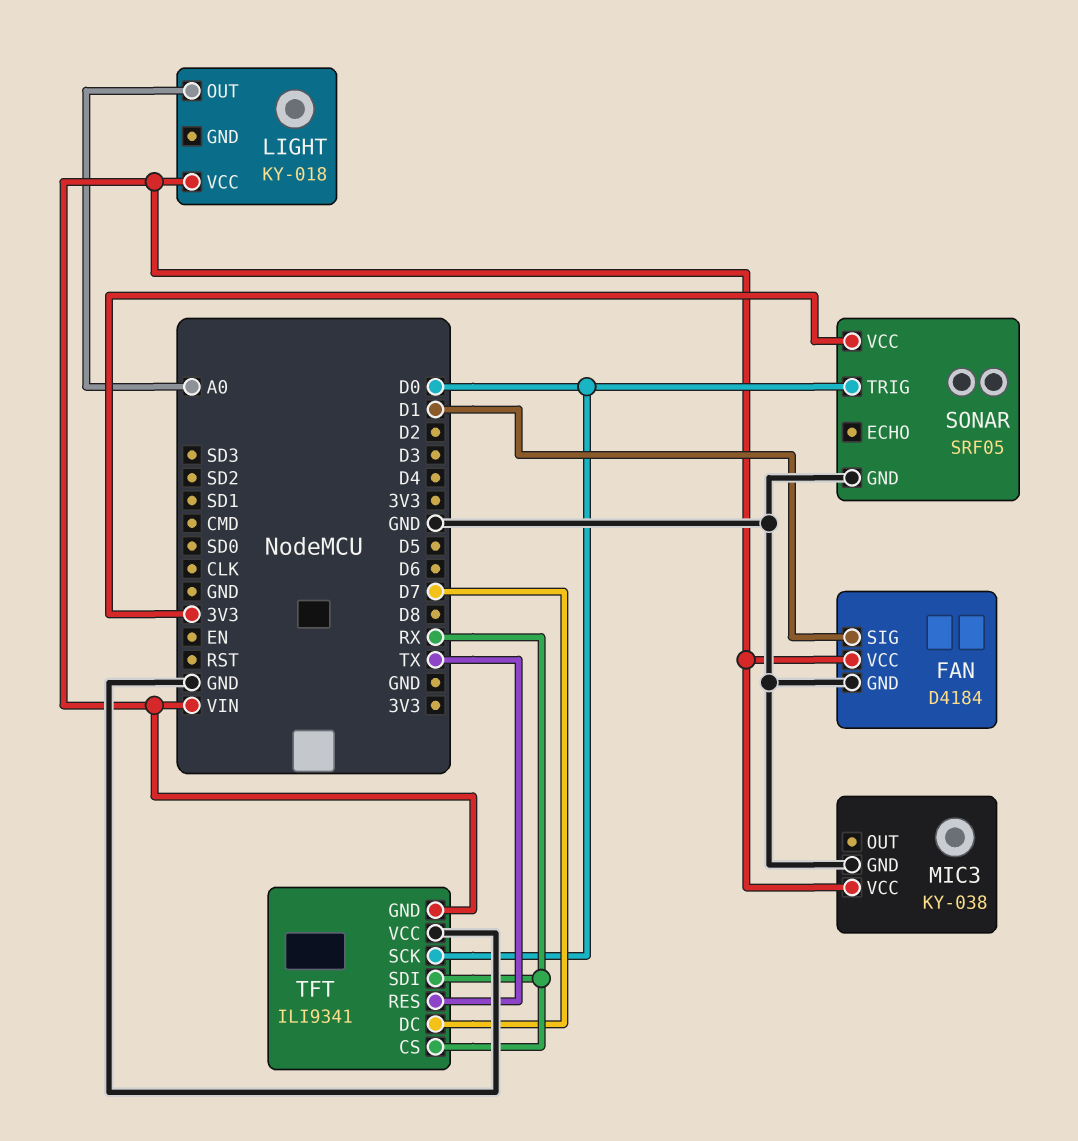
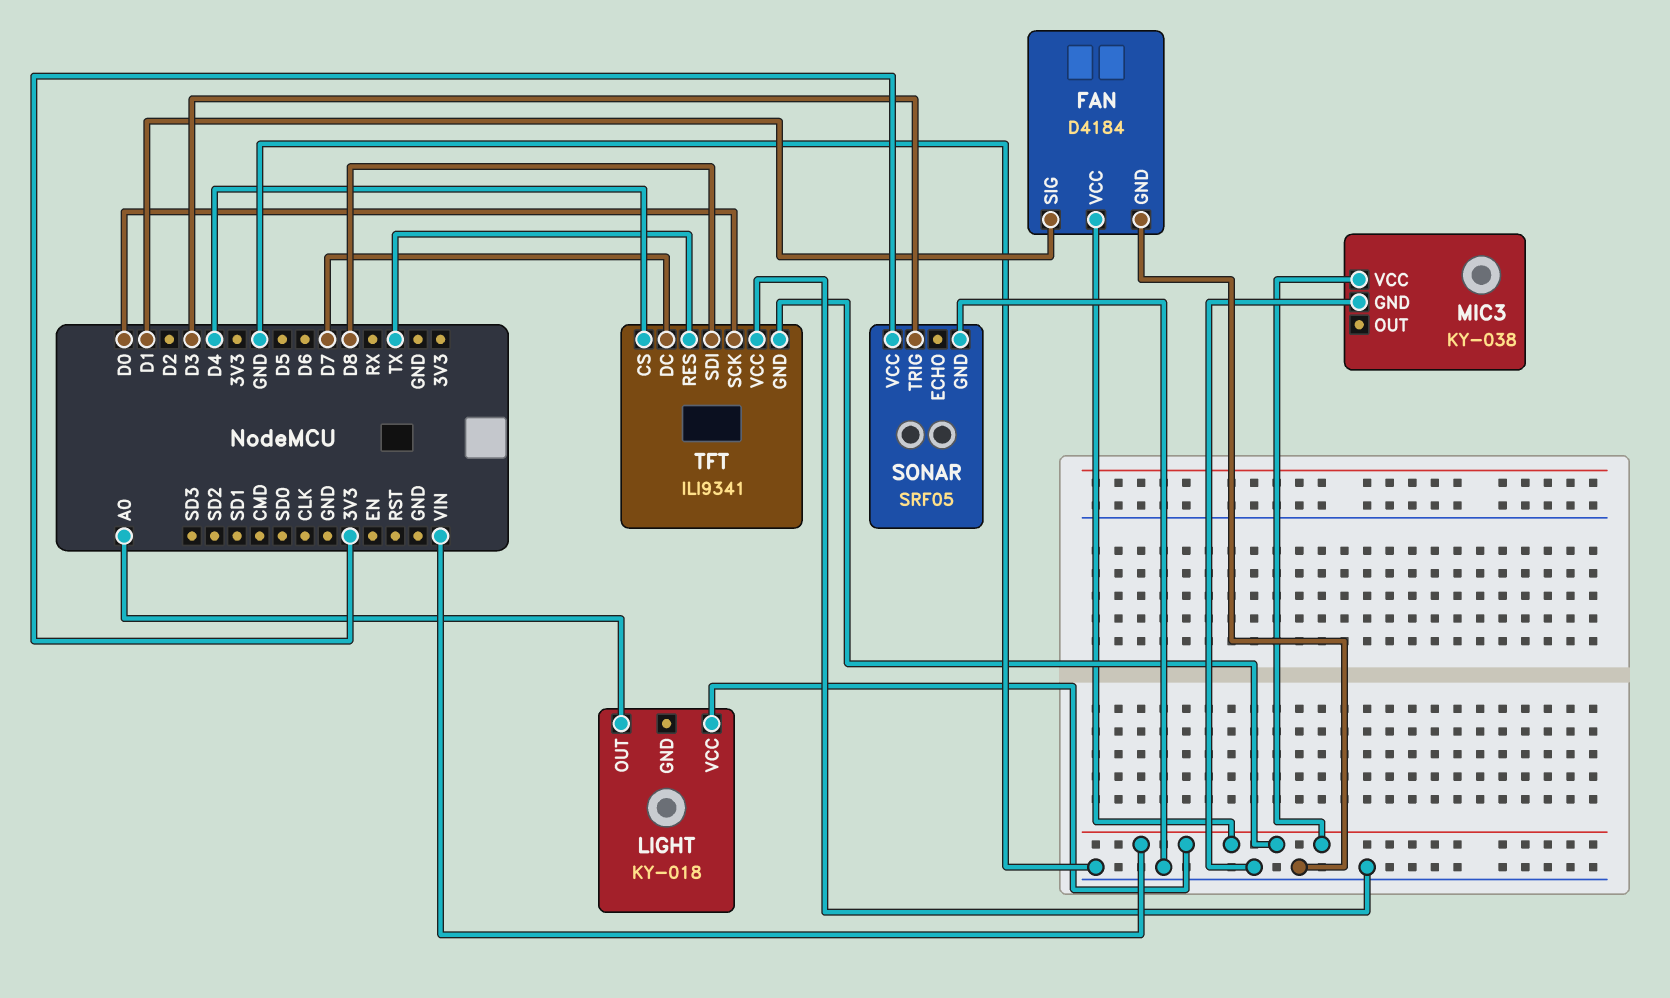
SONAR pin TRIG: D0 -> D3
TFT pin CS: RX -> D4
TFT pin SDI: RX -> D8

